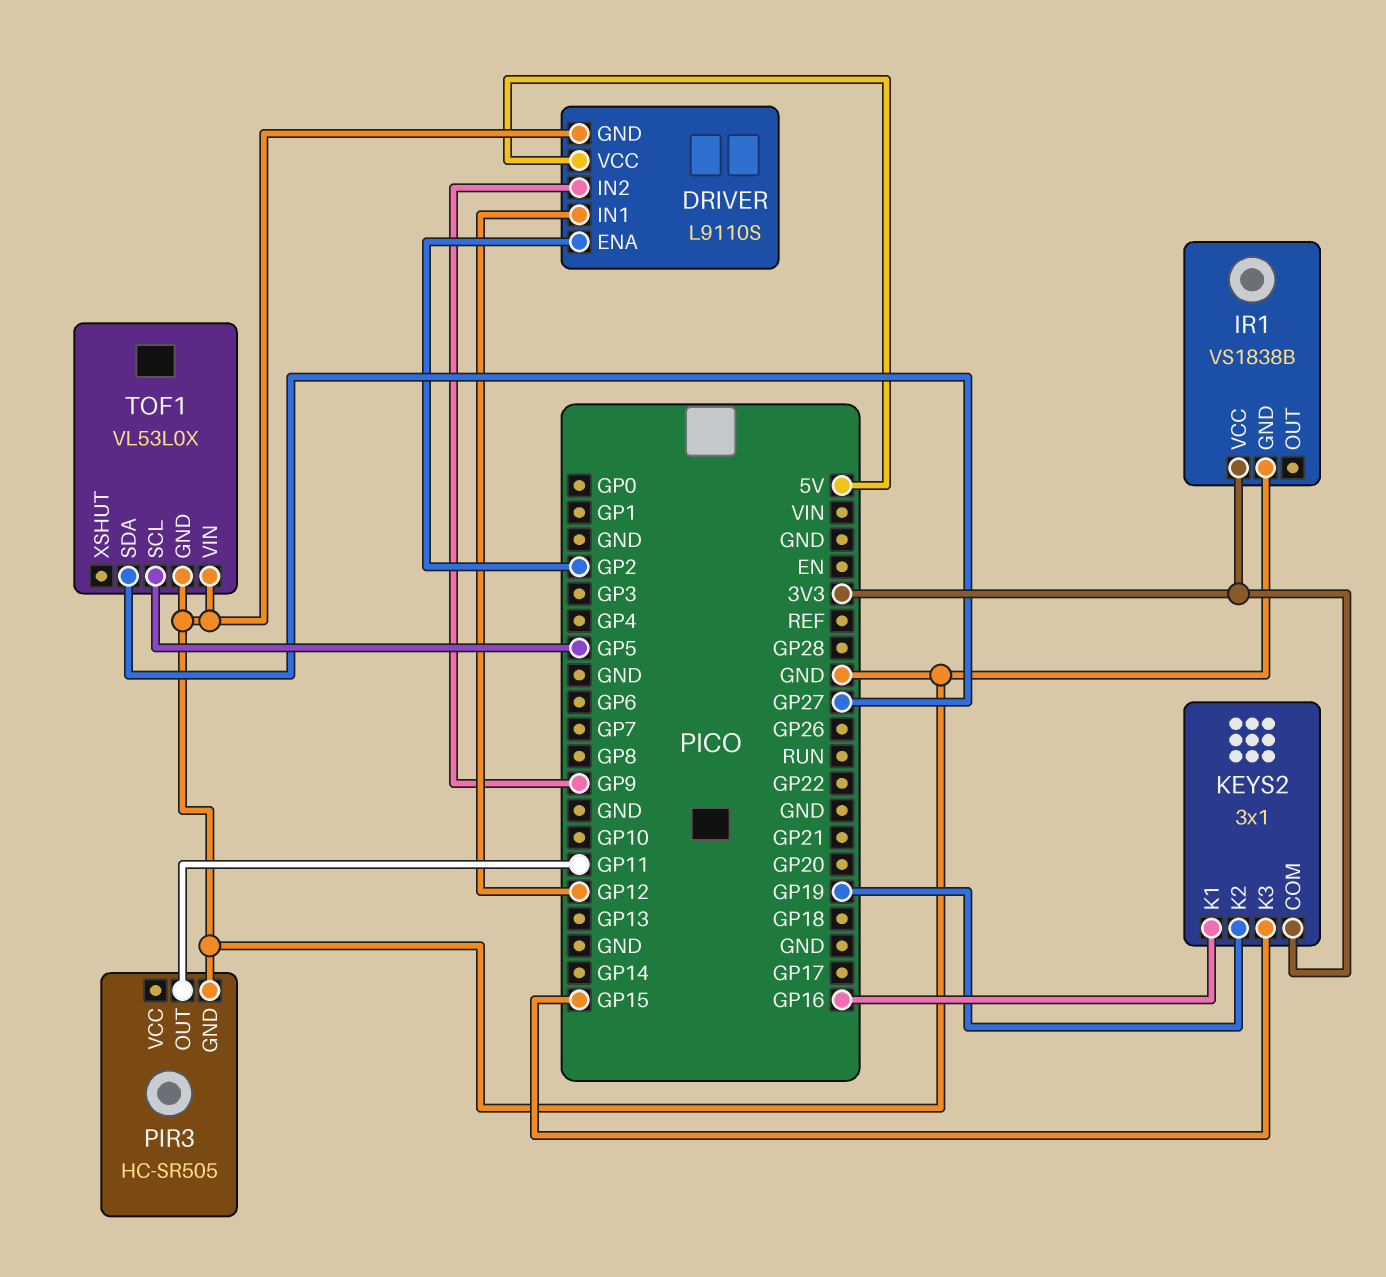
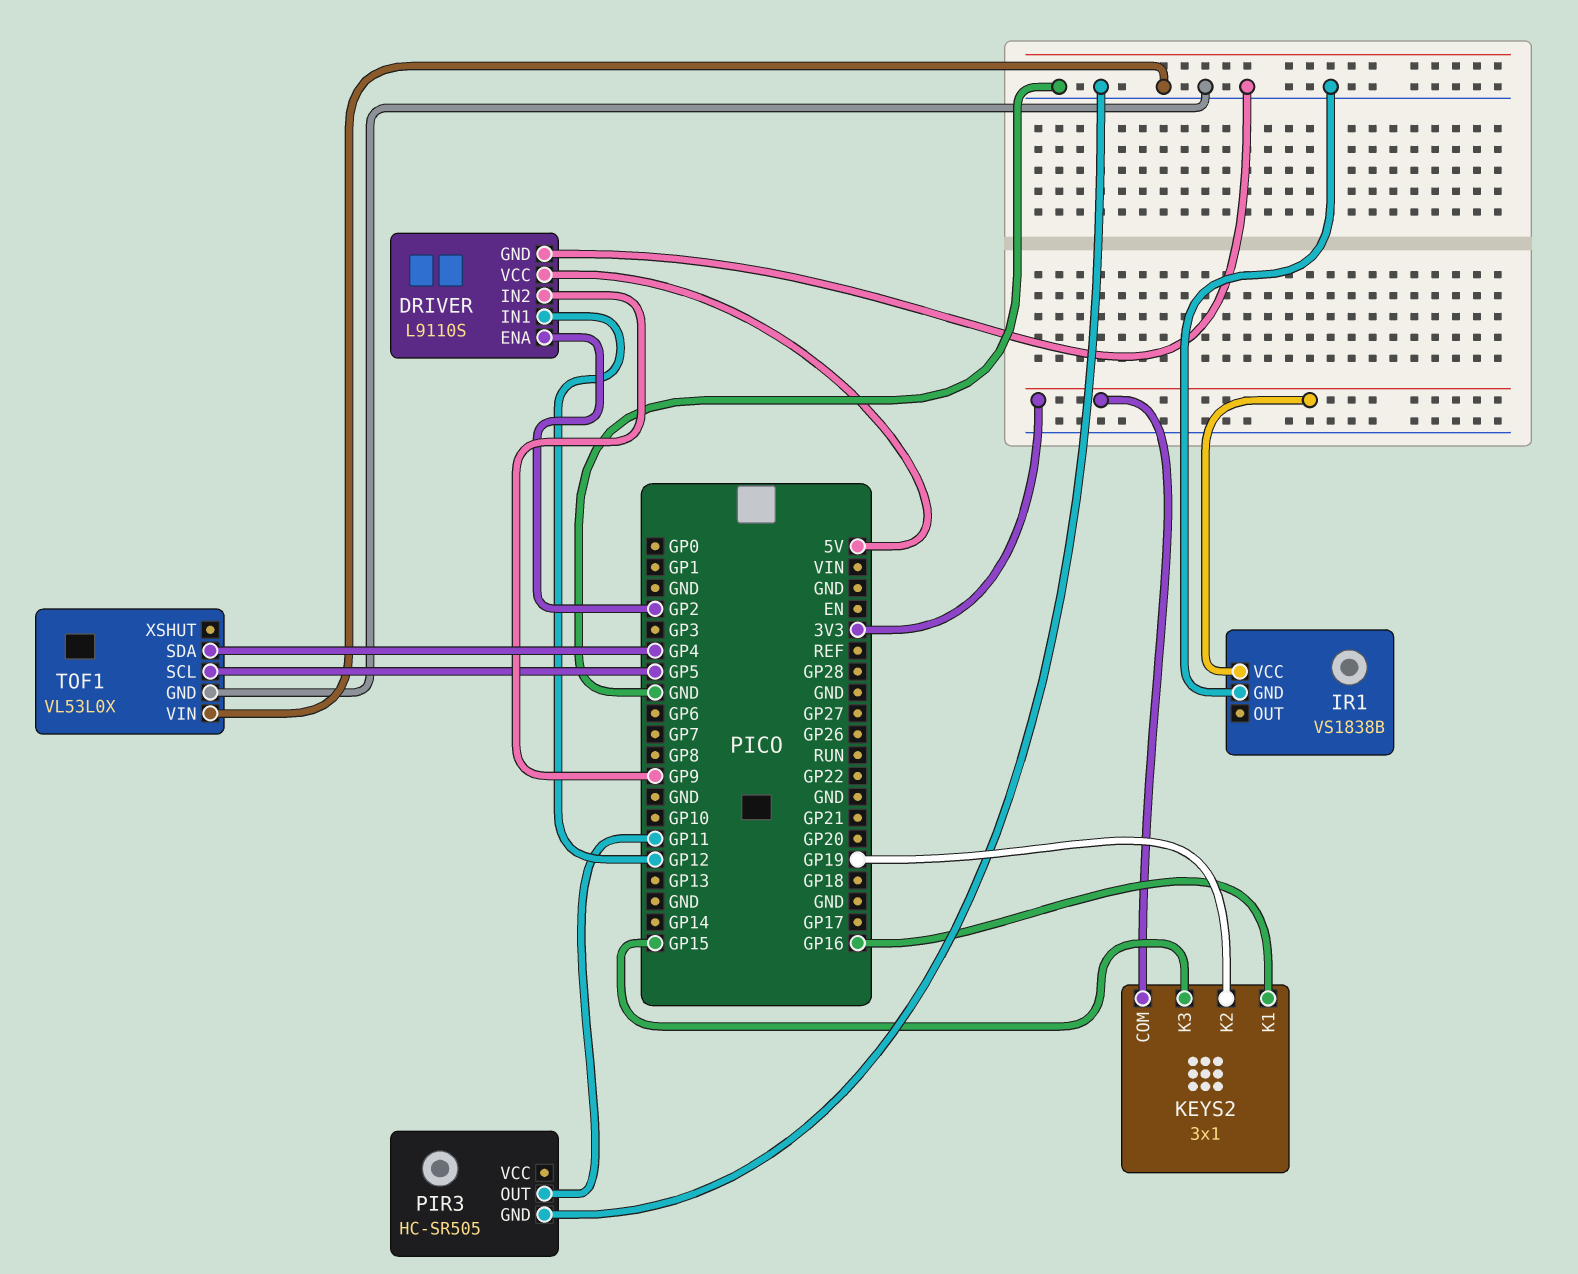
TOF1 pin SDA: GP27 -> GP4

